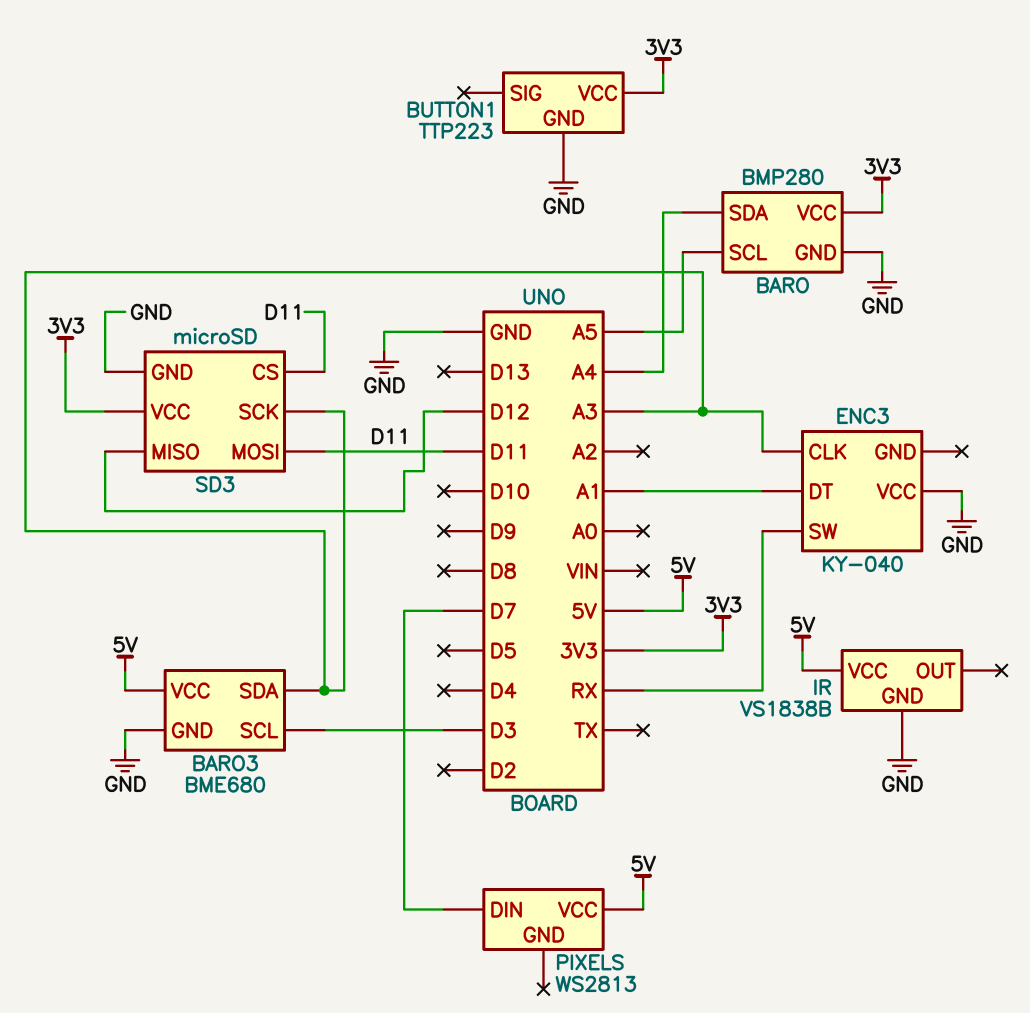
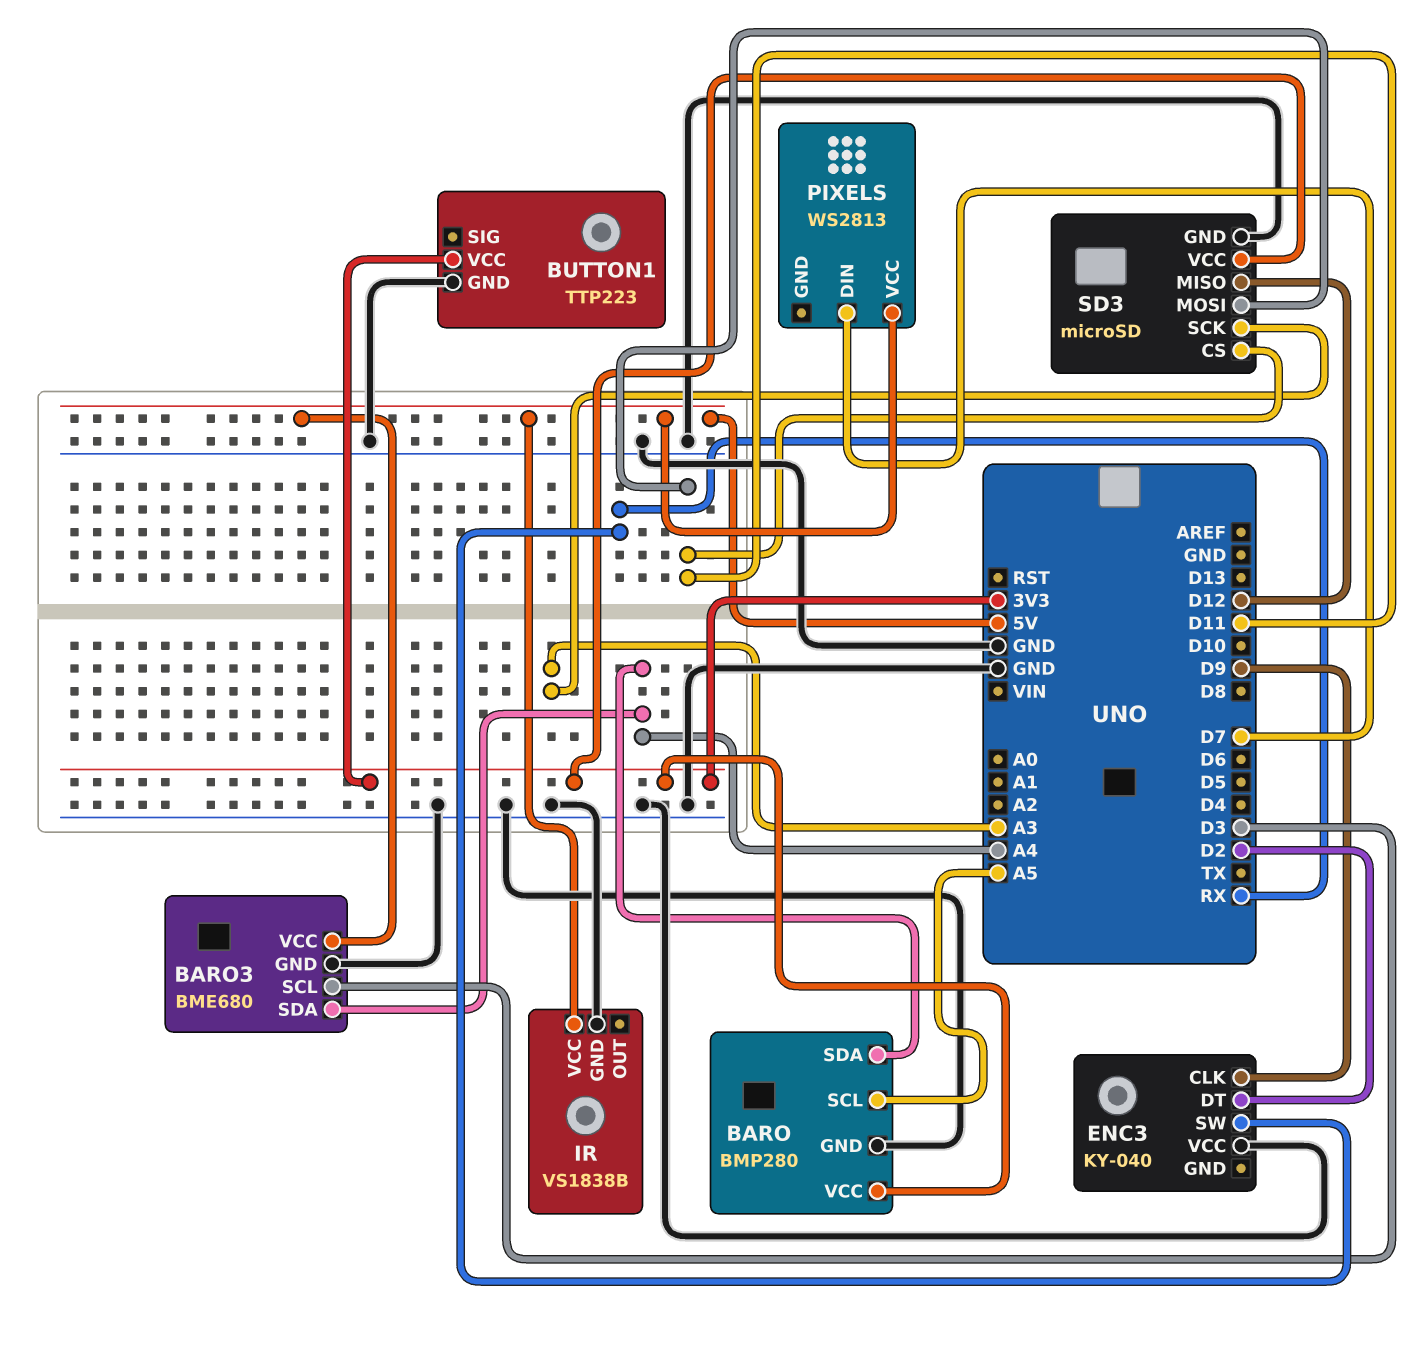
BARO3 pin SDA: A3 -> A4
ENC3 pin CLK: A3 -> D9
ENC3 pin DT: A1 -> D2

